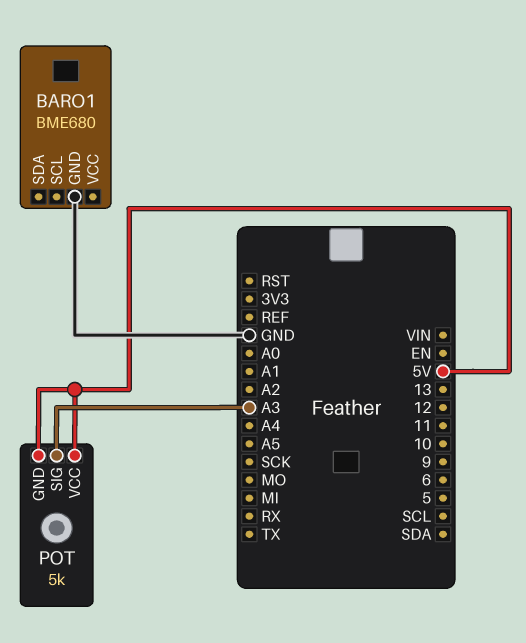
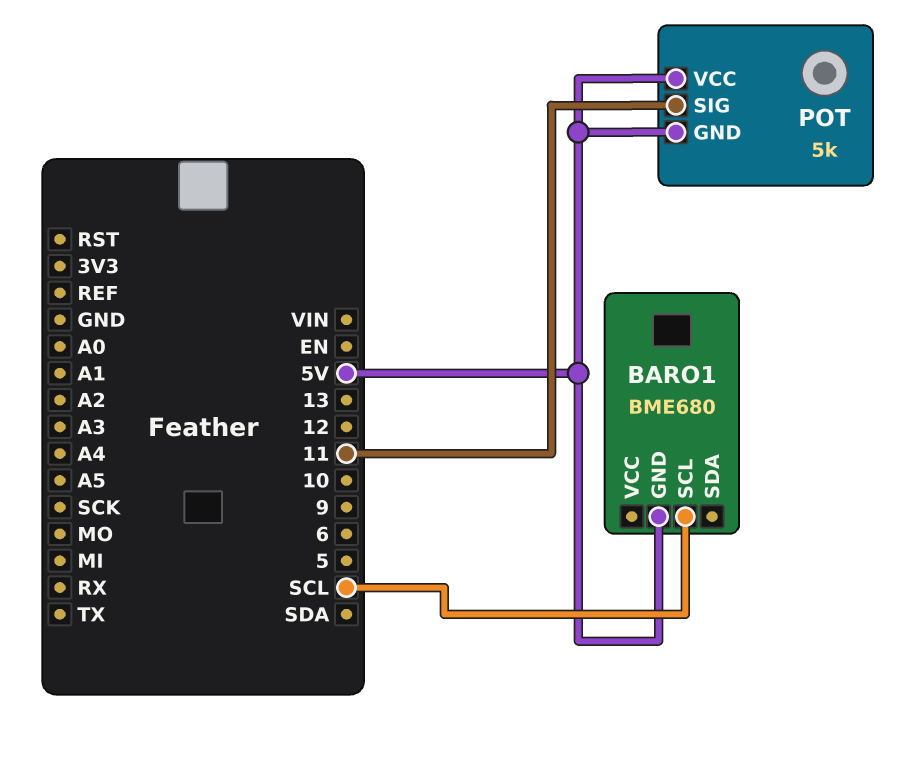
BARO1 pin GND: GND -> 5V
BARO1 pin SCL: none -> SCL
POT pin SIG: A3 -> 11

